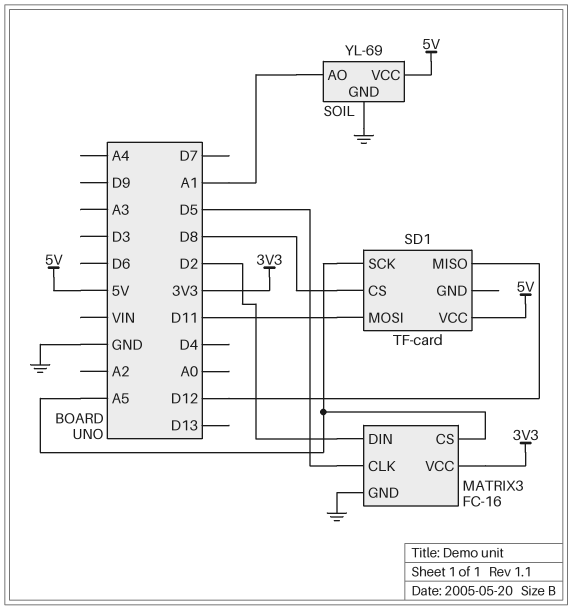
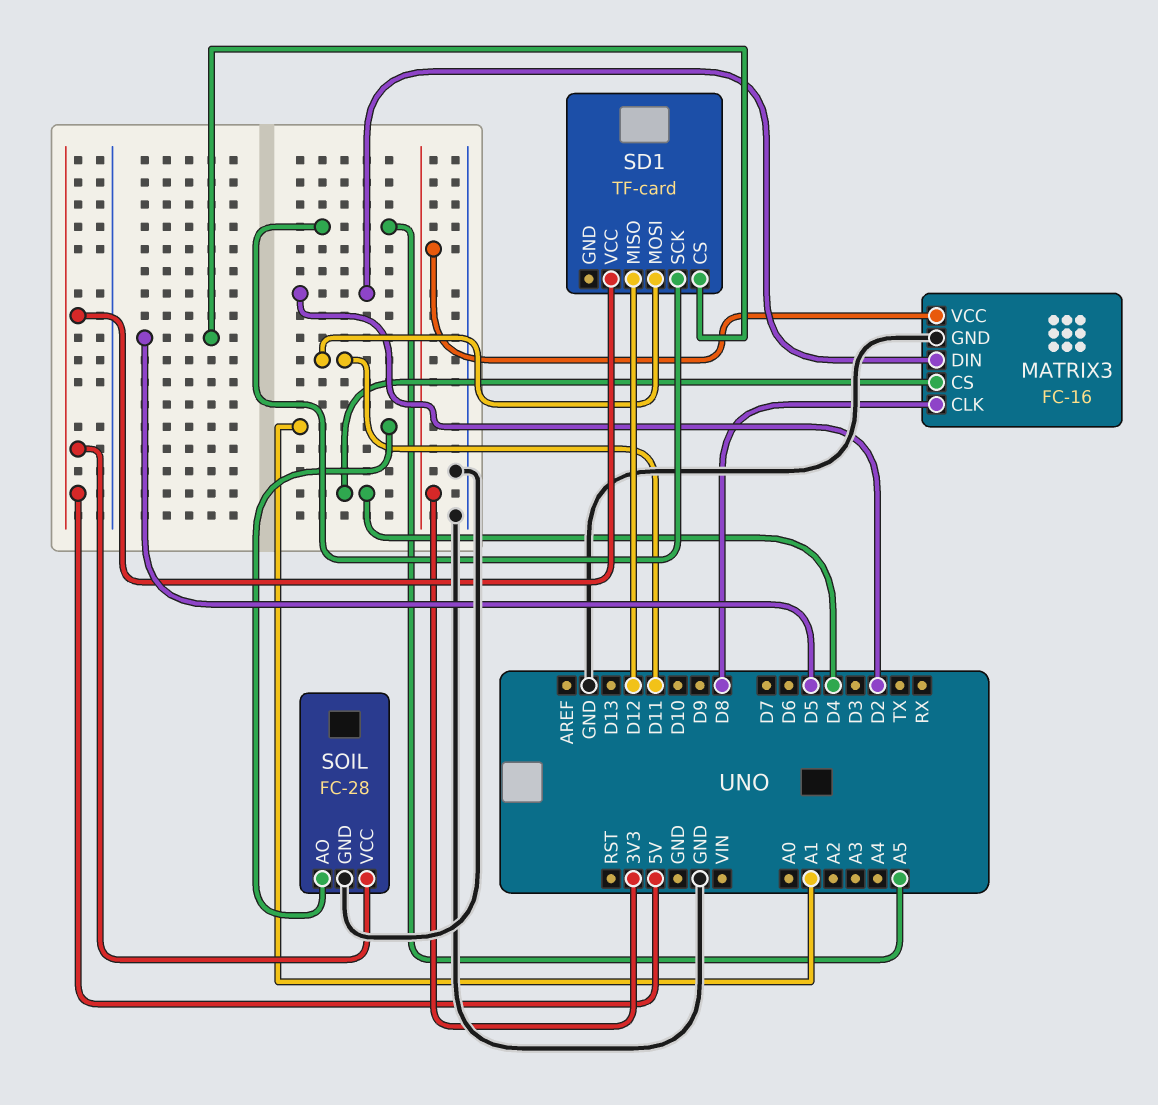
MATRIX3 pin CLK: D5 -> D8
MATRIX3 pin CS: A5 -> D4
SD1 pin CS: D8 -> D5
SOIL: YL-69 -> FC-28

